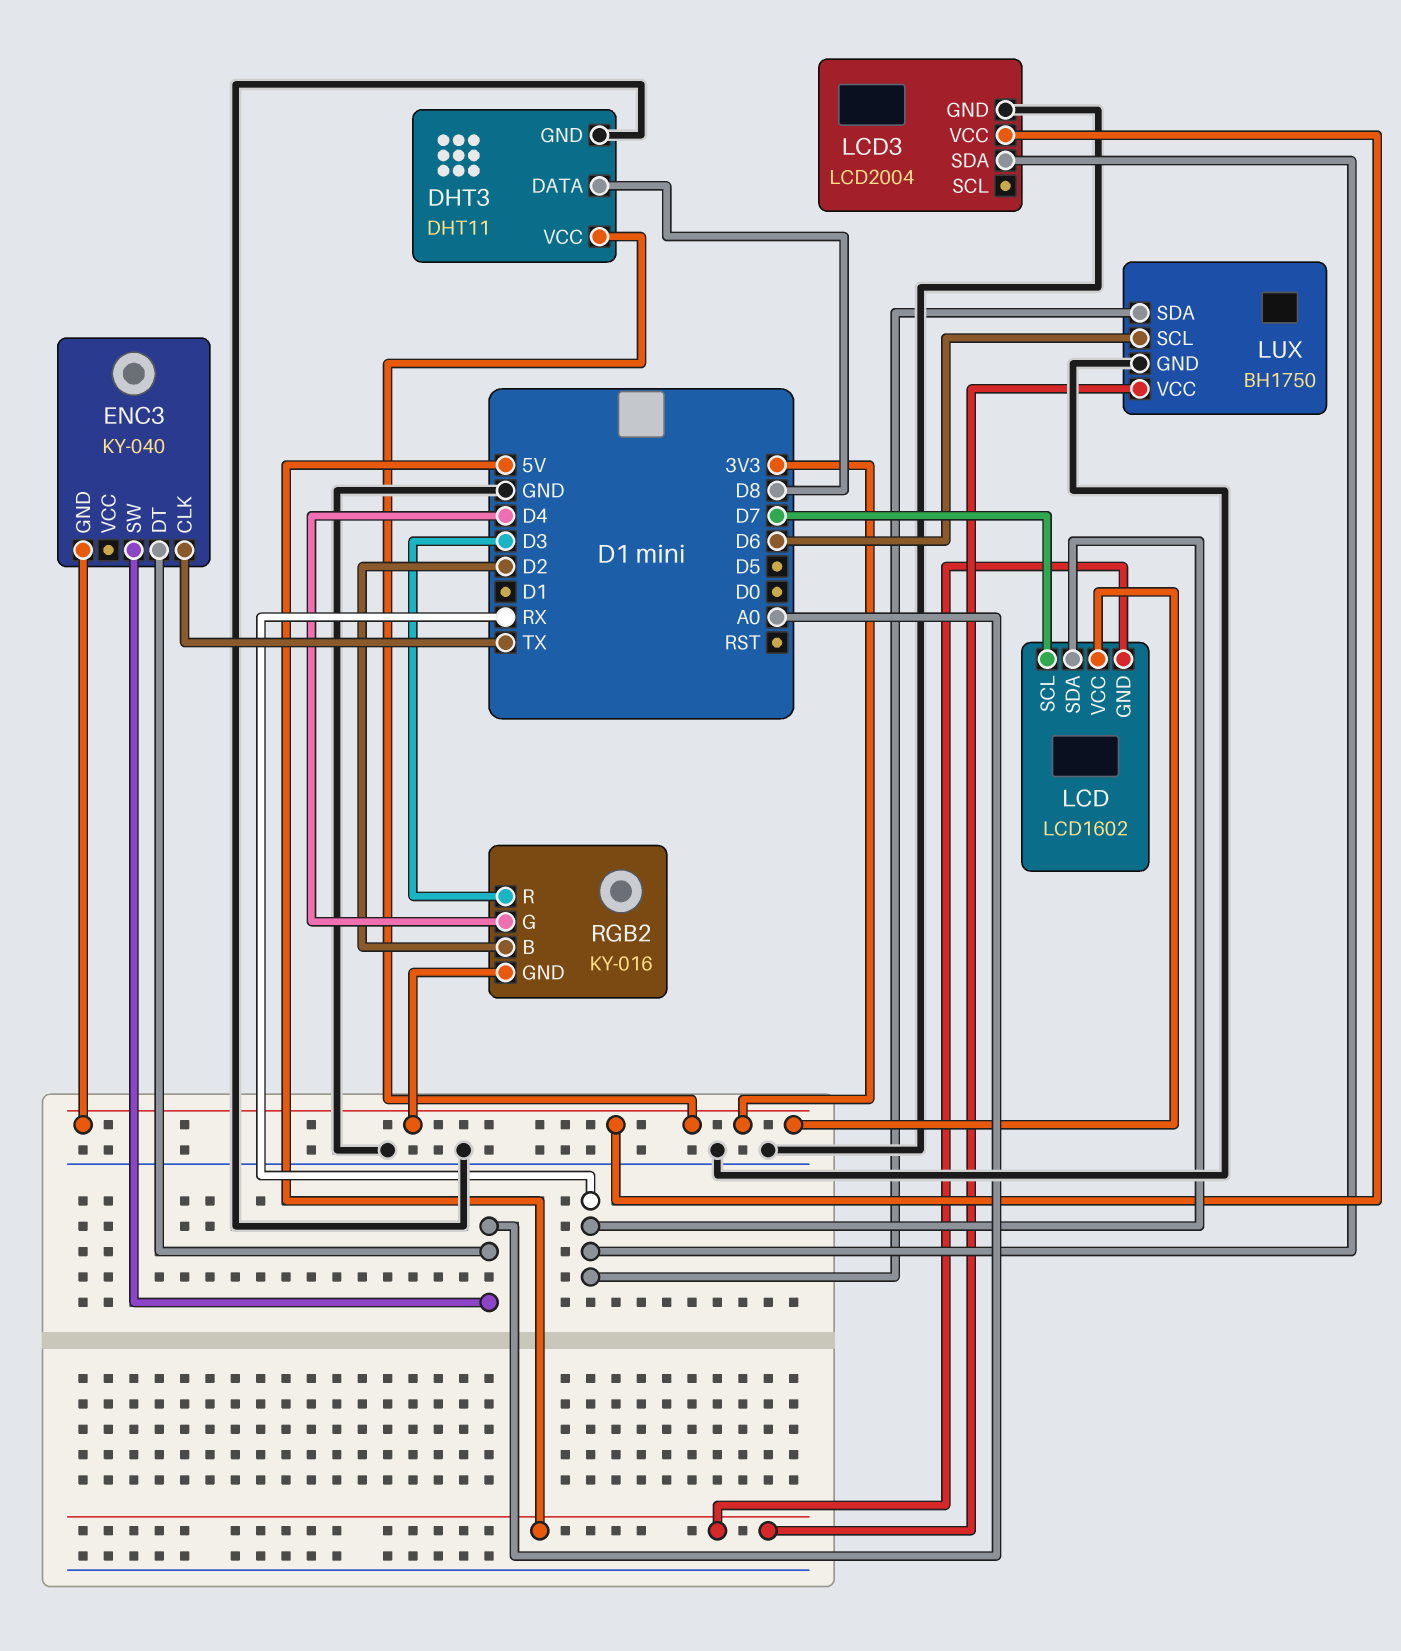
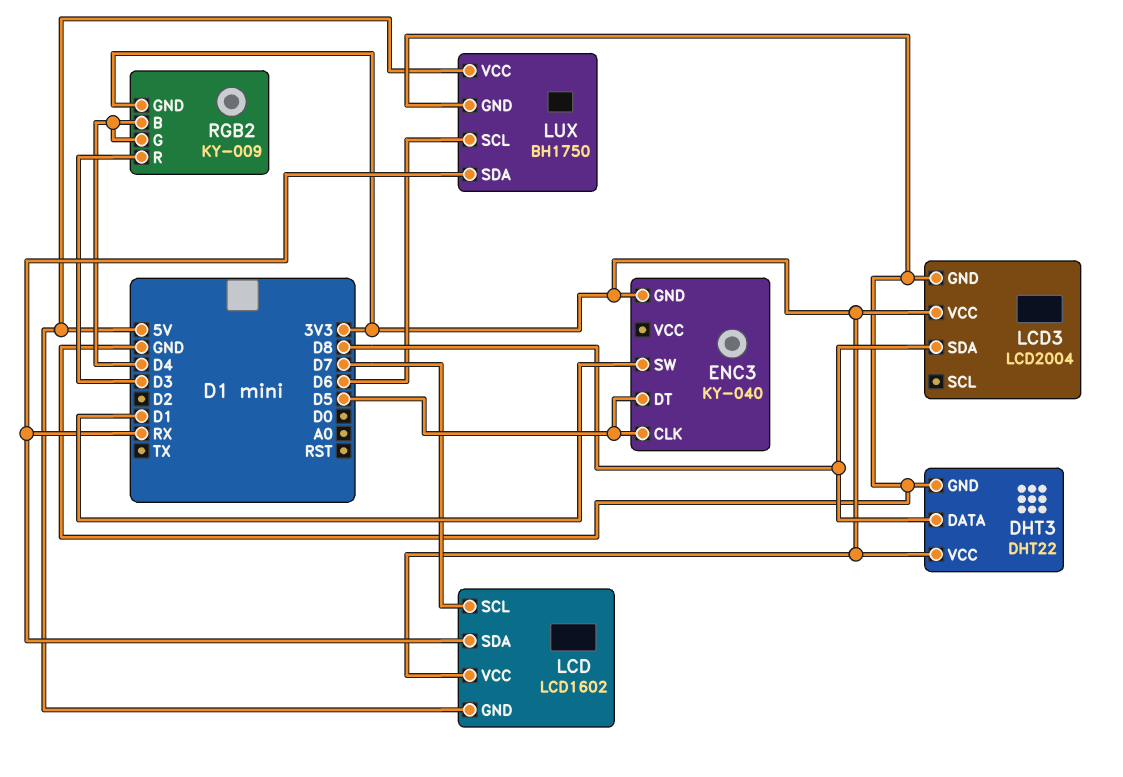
DHT3: DHT11 -> DHT22
ENC3 pin CLK: TX -> D5
ENC3 pin DT: A0 -> D5
ENC3 pin SW: A0 -> D1
LCD3 pin SDA: RX -> D8
RGB2: KY-016 -> KY-009
RGB2 pin B: D2 -> D4

